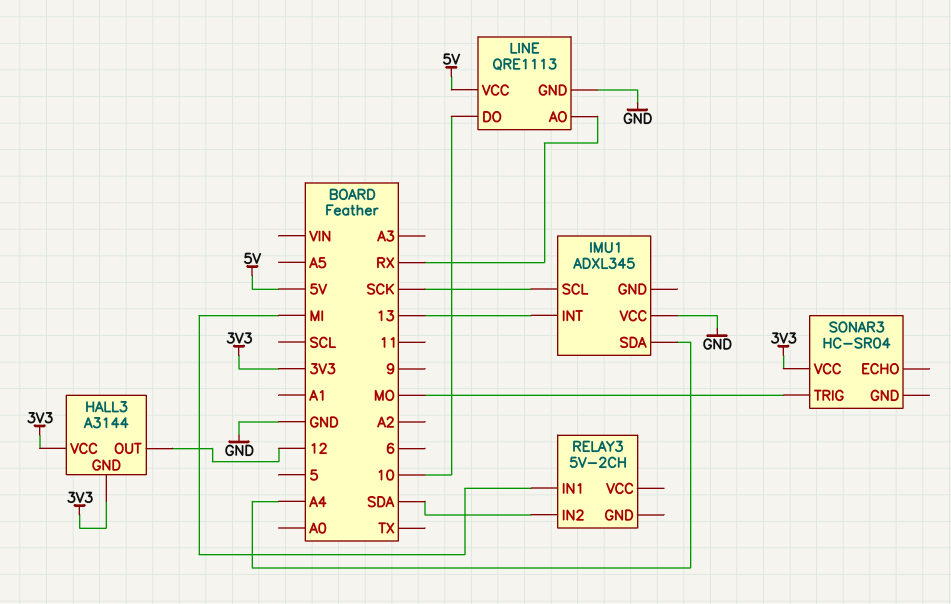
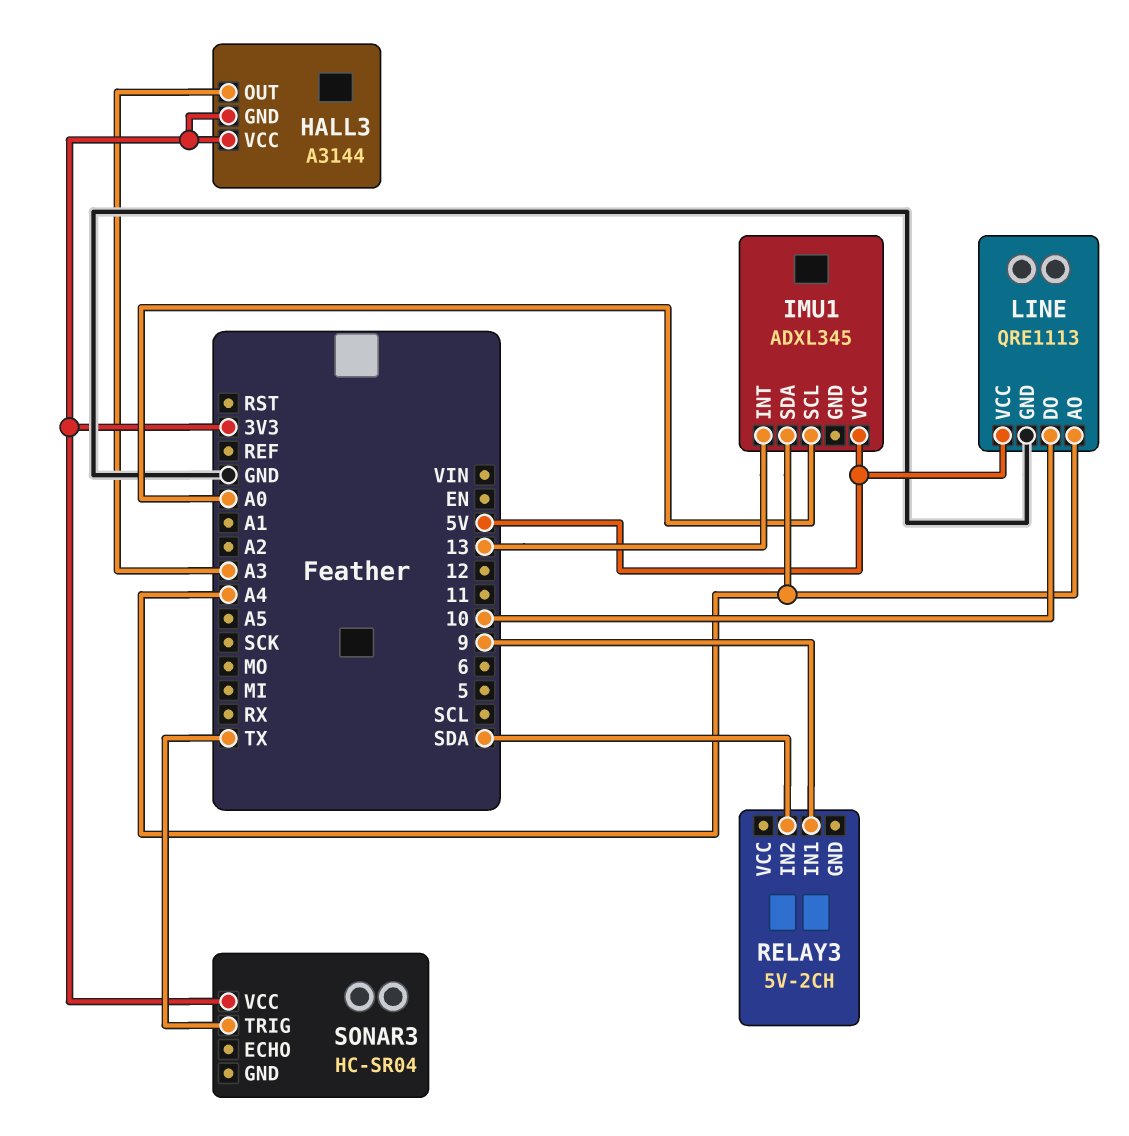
HALL3 pin OUT: 12 -> A3
IMU1 pin SCL: SCK -> A0
IMU1 pin VCC: GND -> 5V
LINE pin AO: RX -> A4
RELAY3 pin IN1: MI -> 9
SONAR3 pin TRIG: MO -> TX

